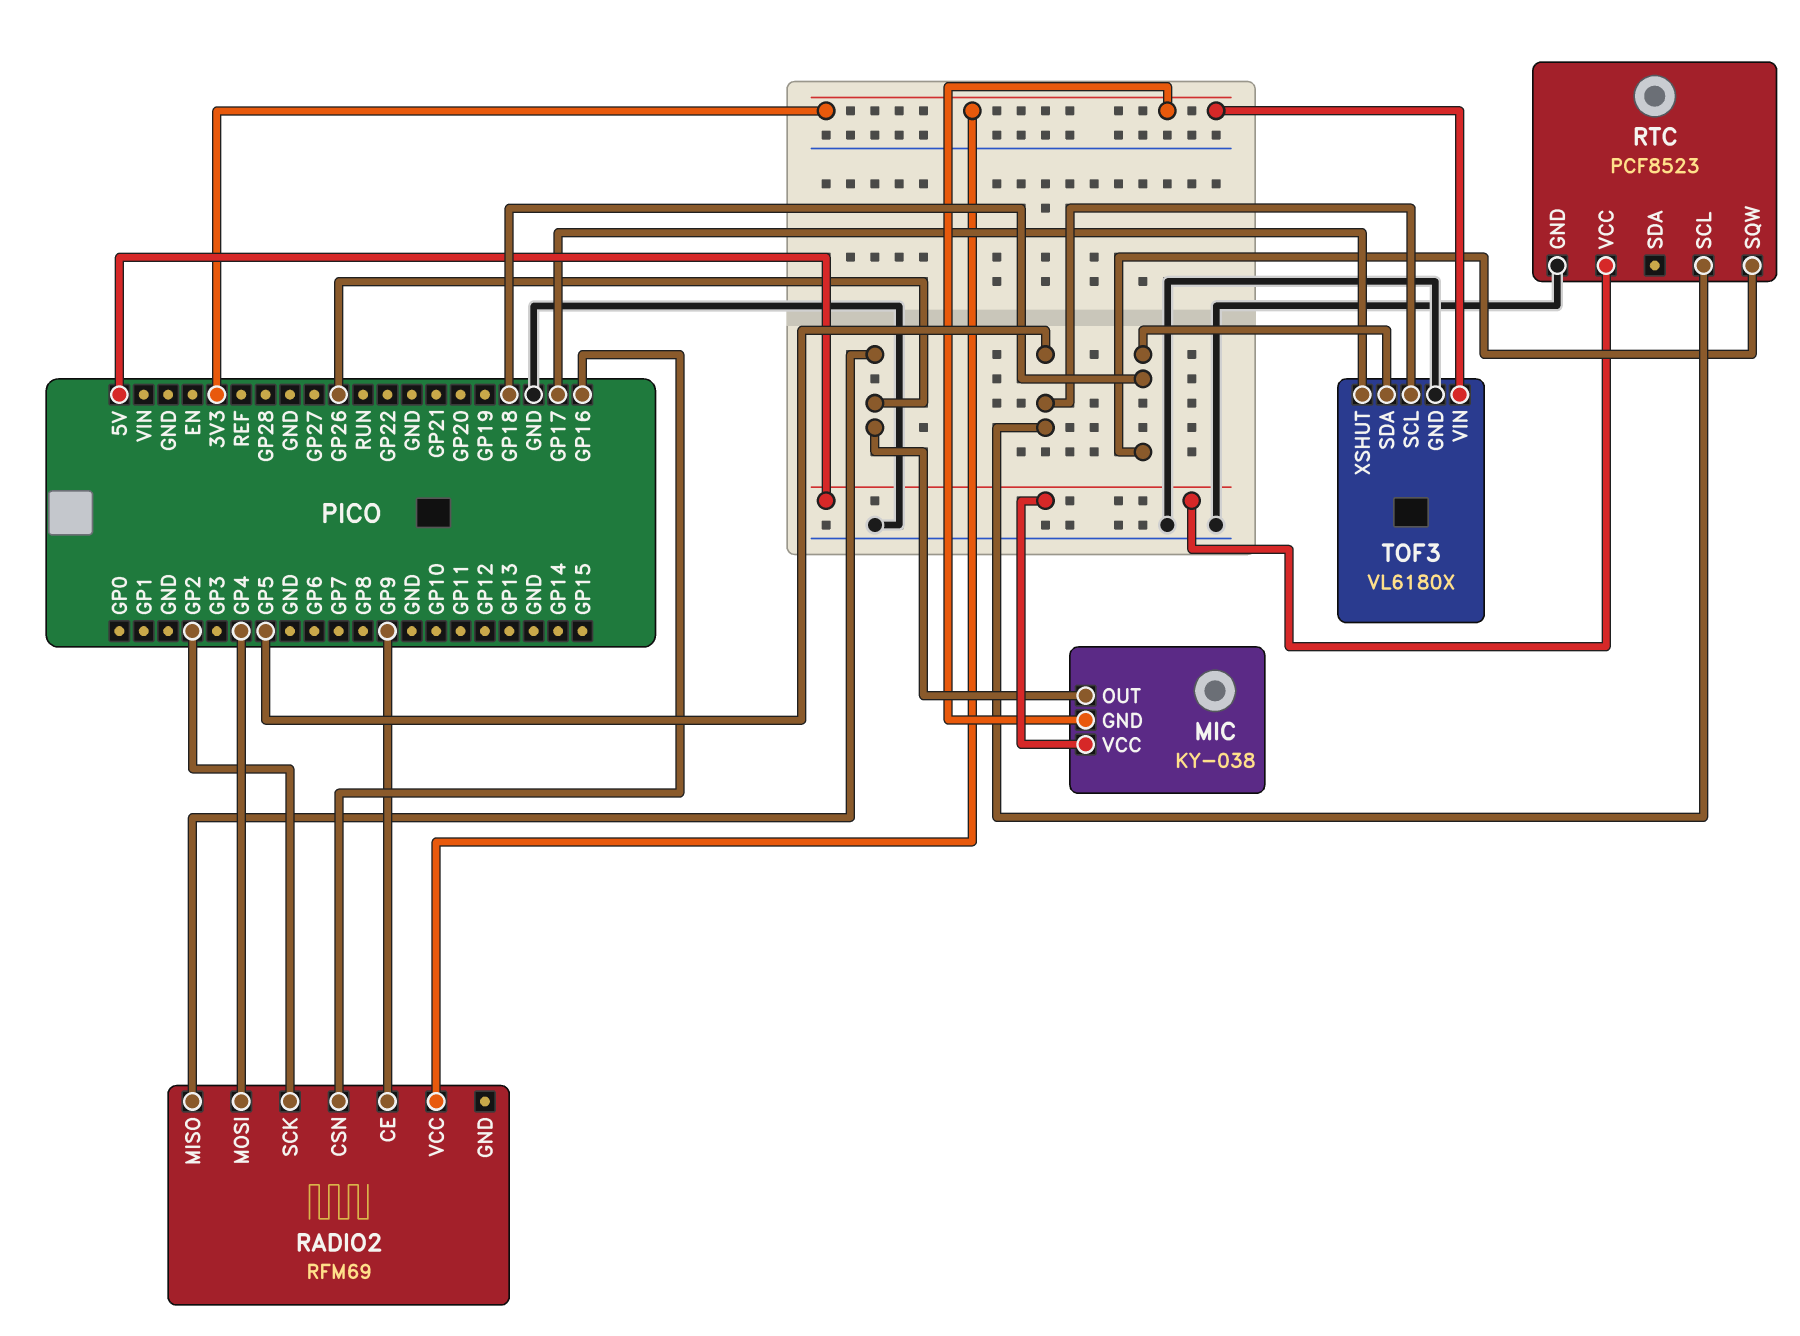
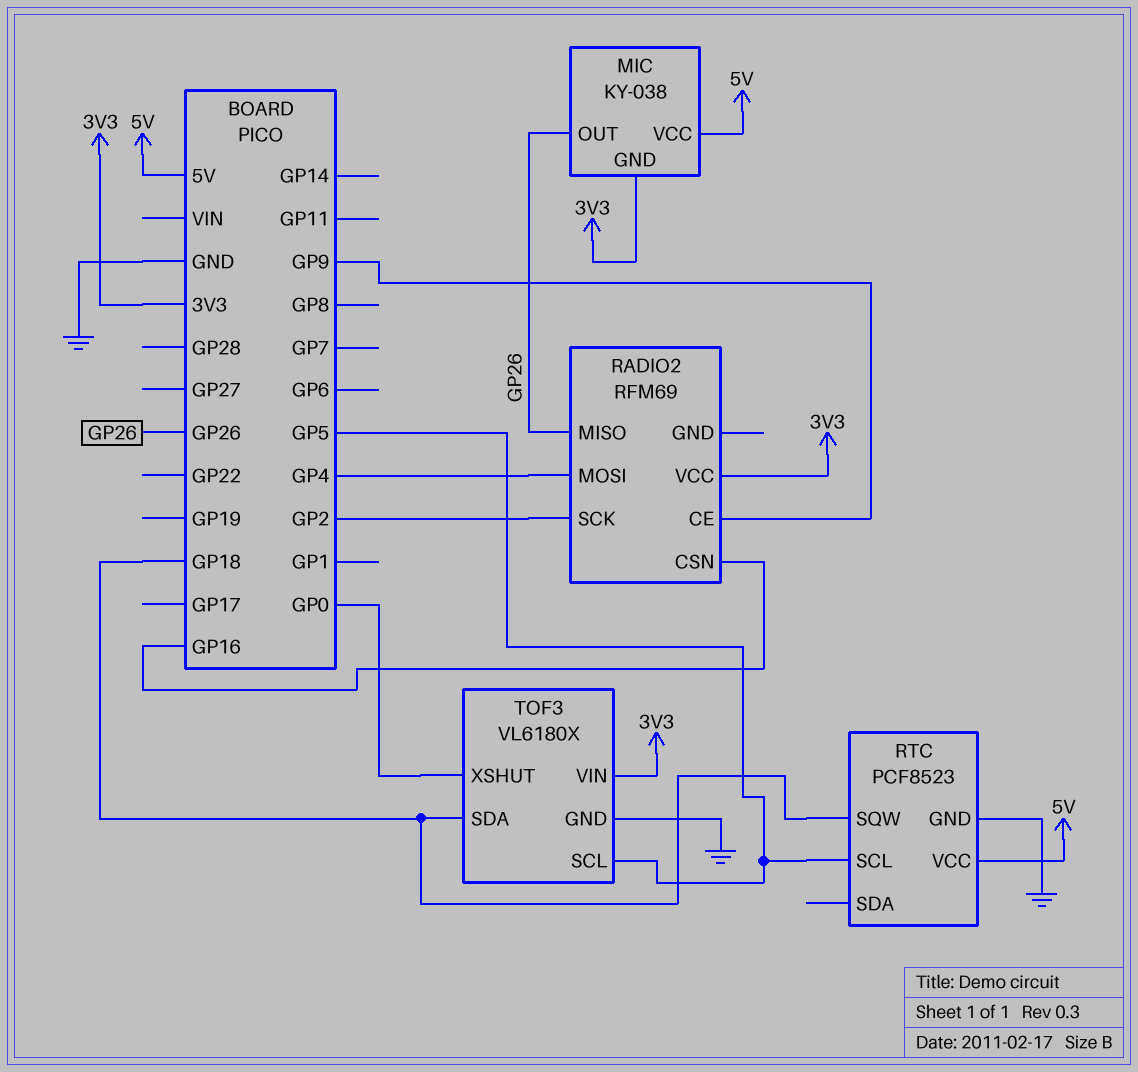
TOF3 pin XSHUT: GP17 -> GP0

